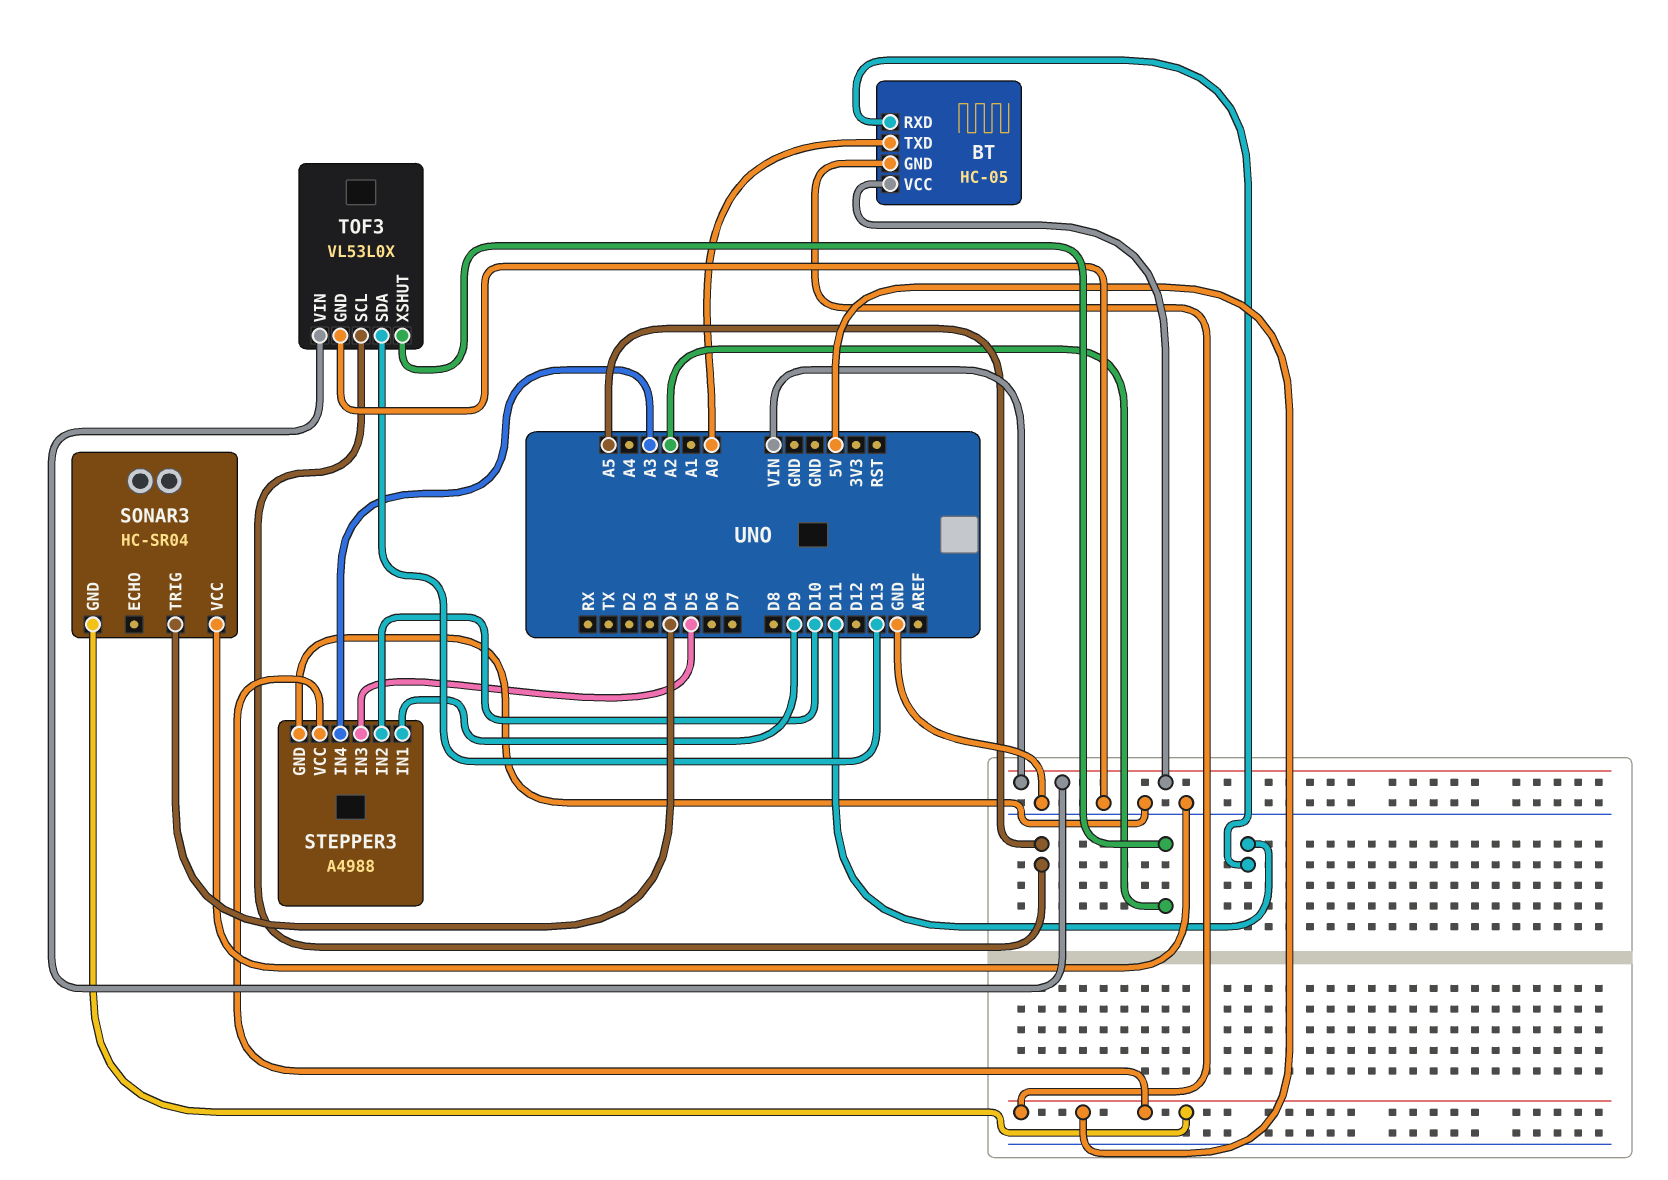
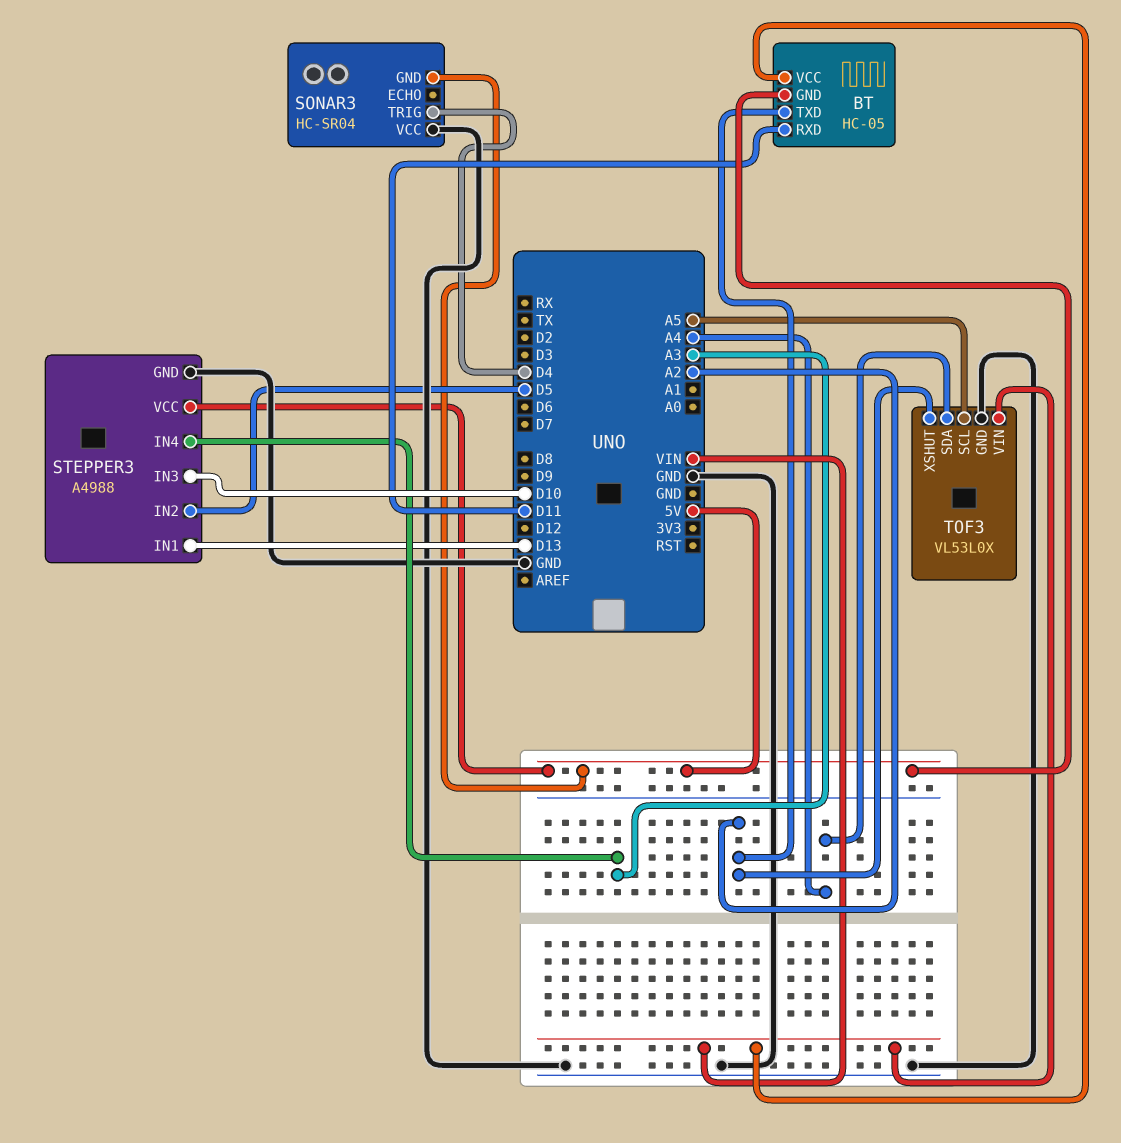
BT pin TXD: A0 -> A2
STEPPER3 pin IN1: D9 -> D13
STEPPER3 pin IN2: D10 -> D5
STEPPER3 pin IN3: D5 -> D10
TOF3 pin SDA: D13 -> A4

